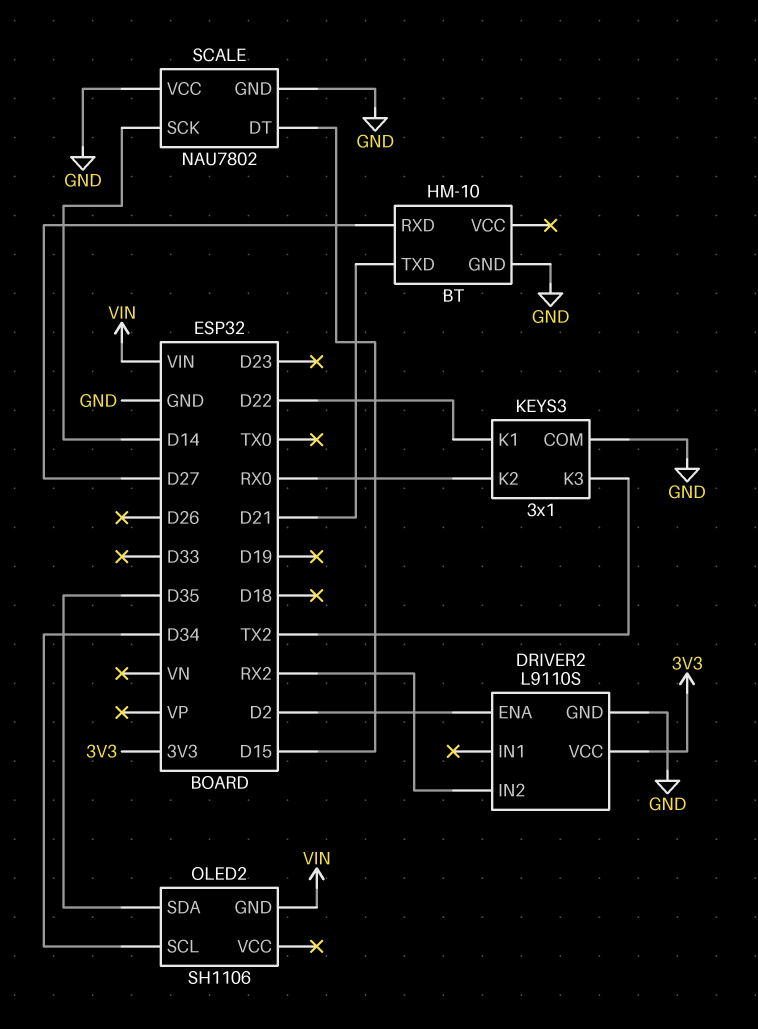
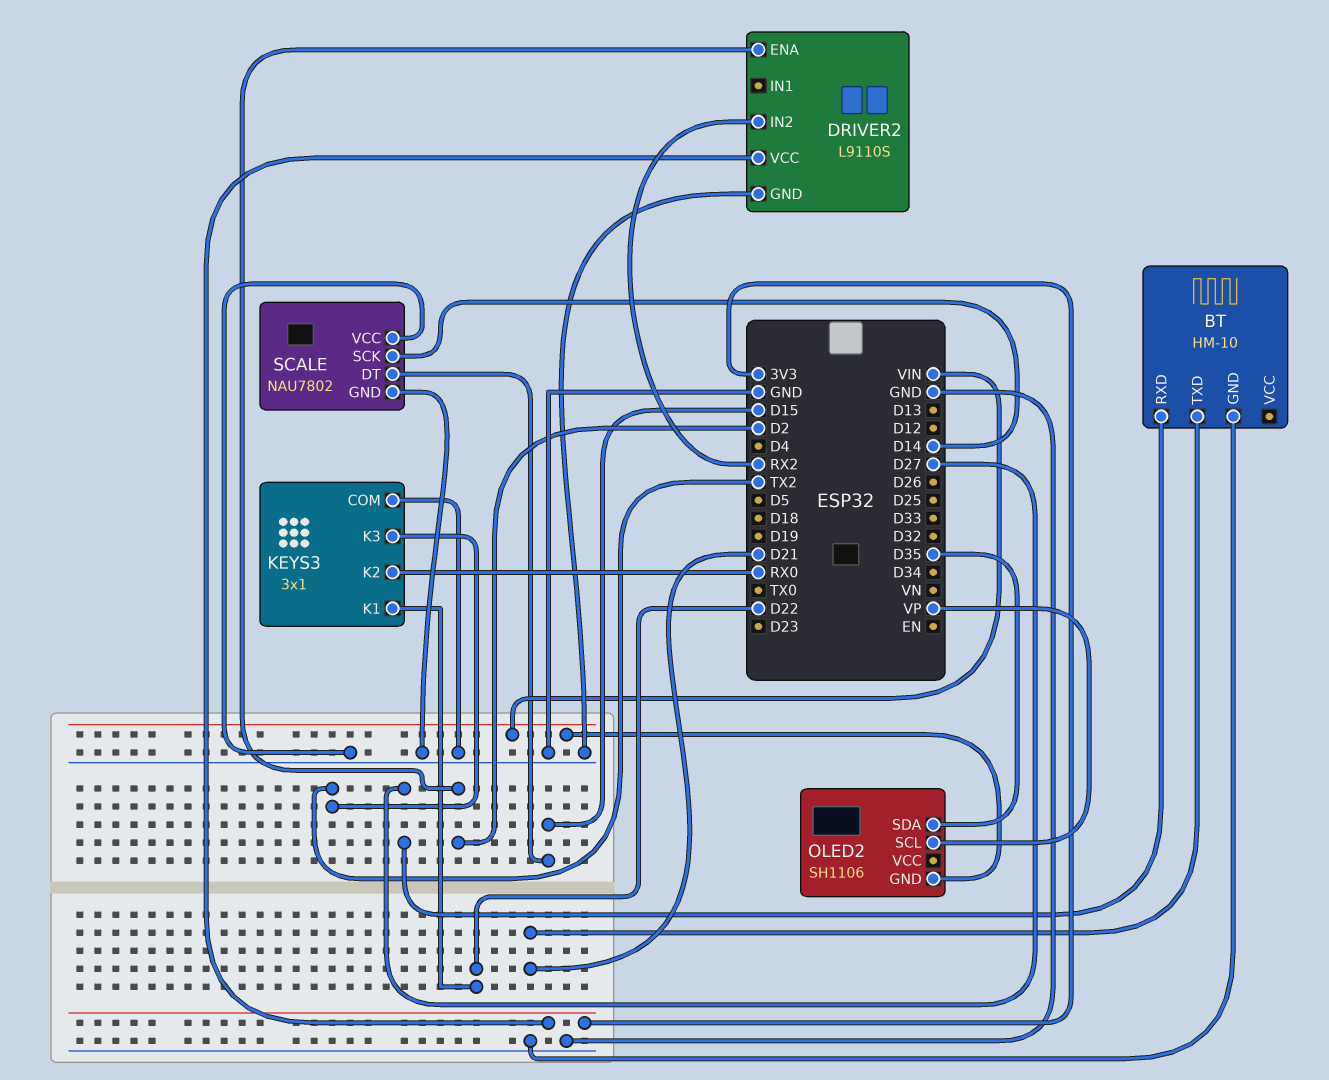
OLED2 pin SCL: D34 -> VP

